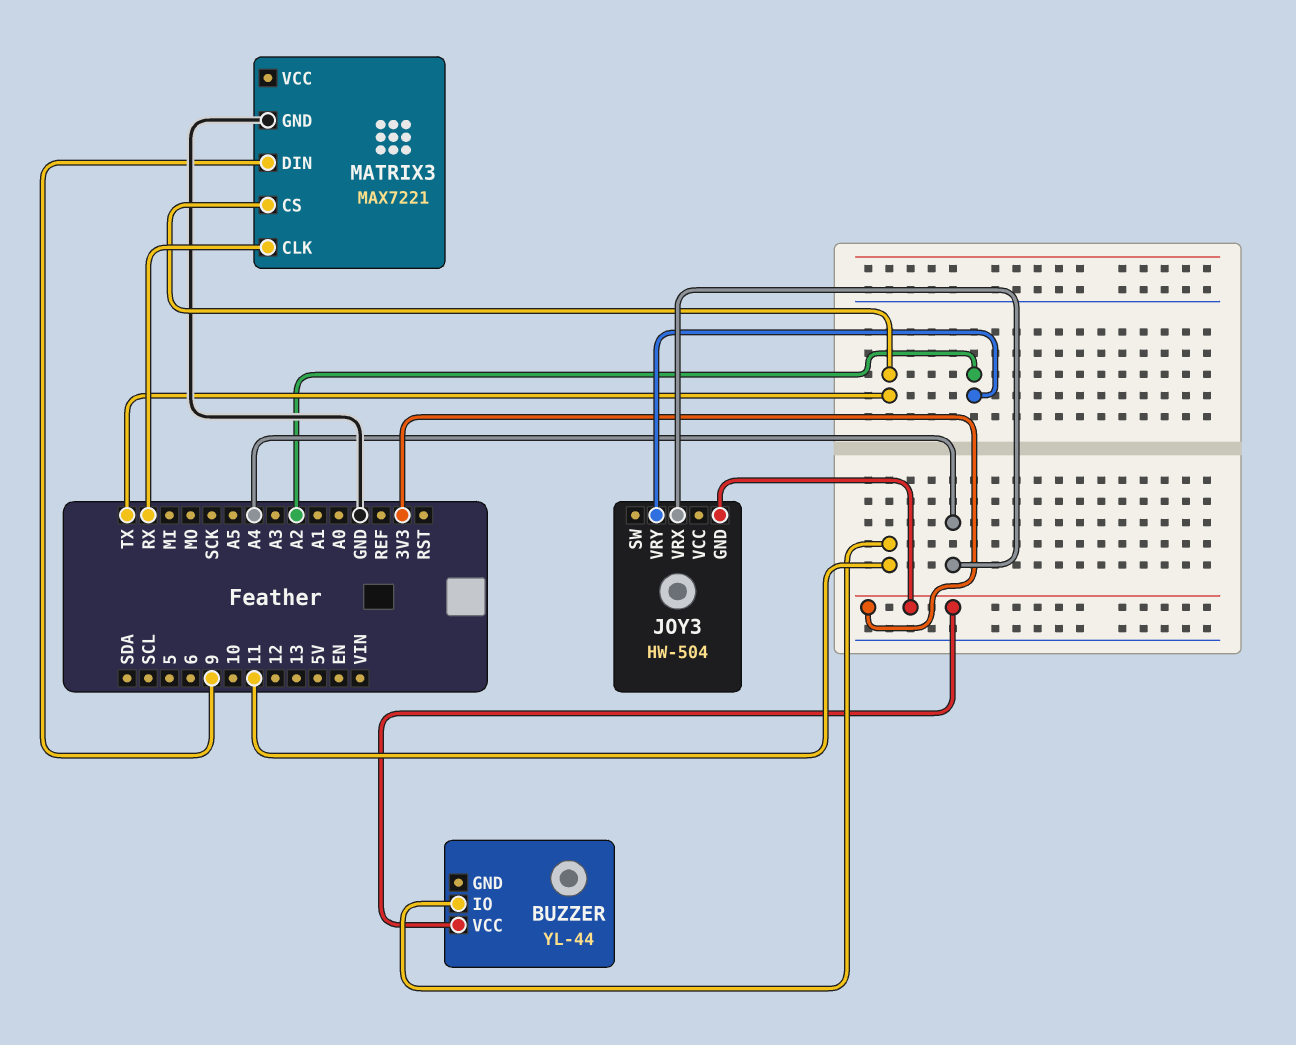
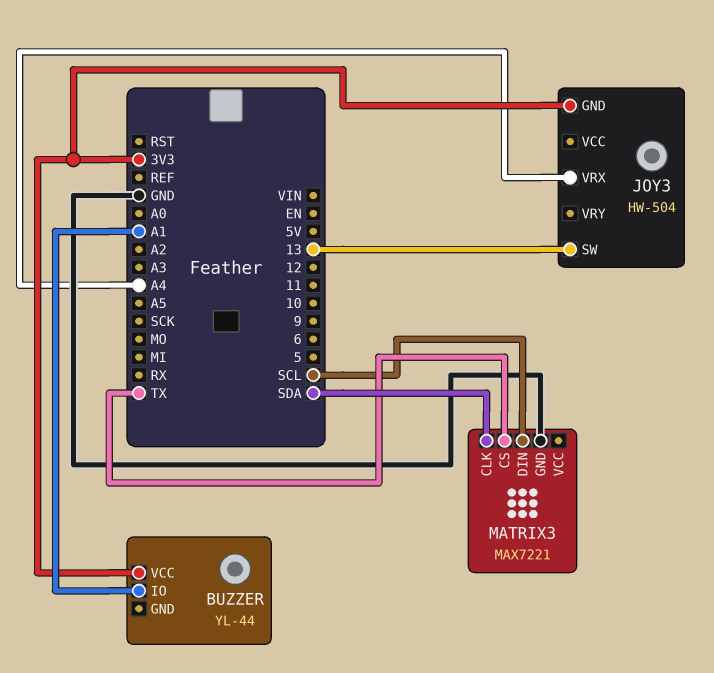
BUZZER pin IO: 11 -> A1
JOY3 pin SW: none -> 13
JOY3 pin VRY: A2 -> none
MATRIX3 pin CLK: RX -> SDA
MATRIX3 pin DIN: 9 -> SCL

